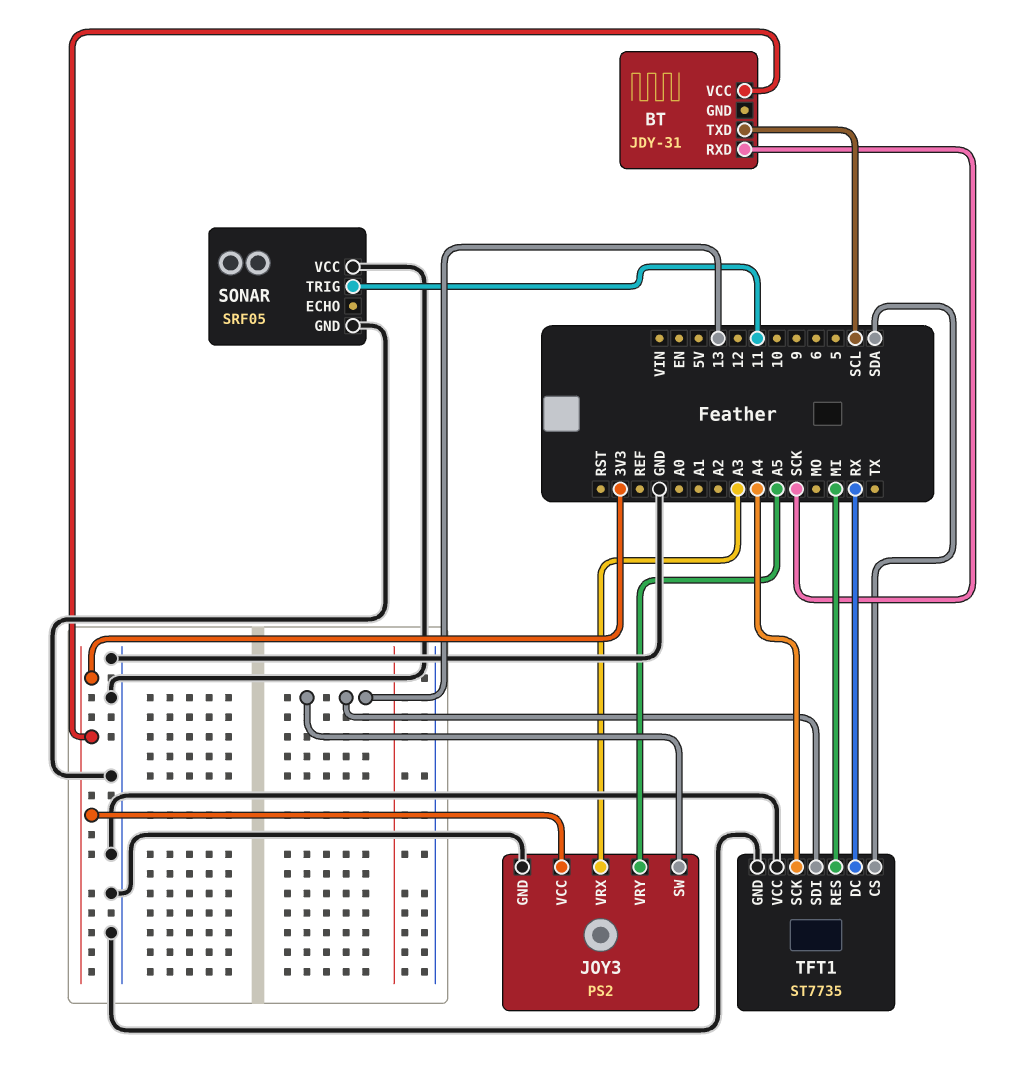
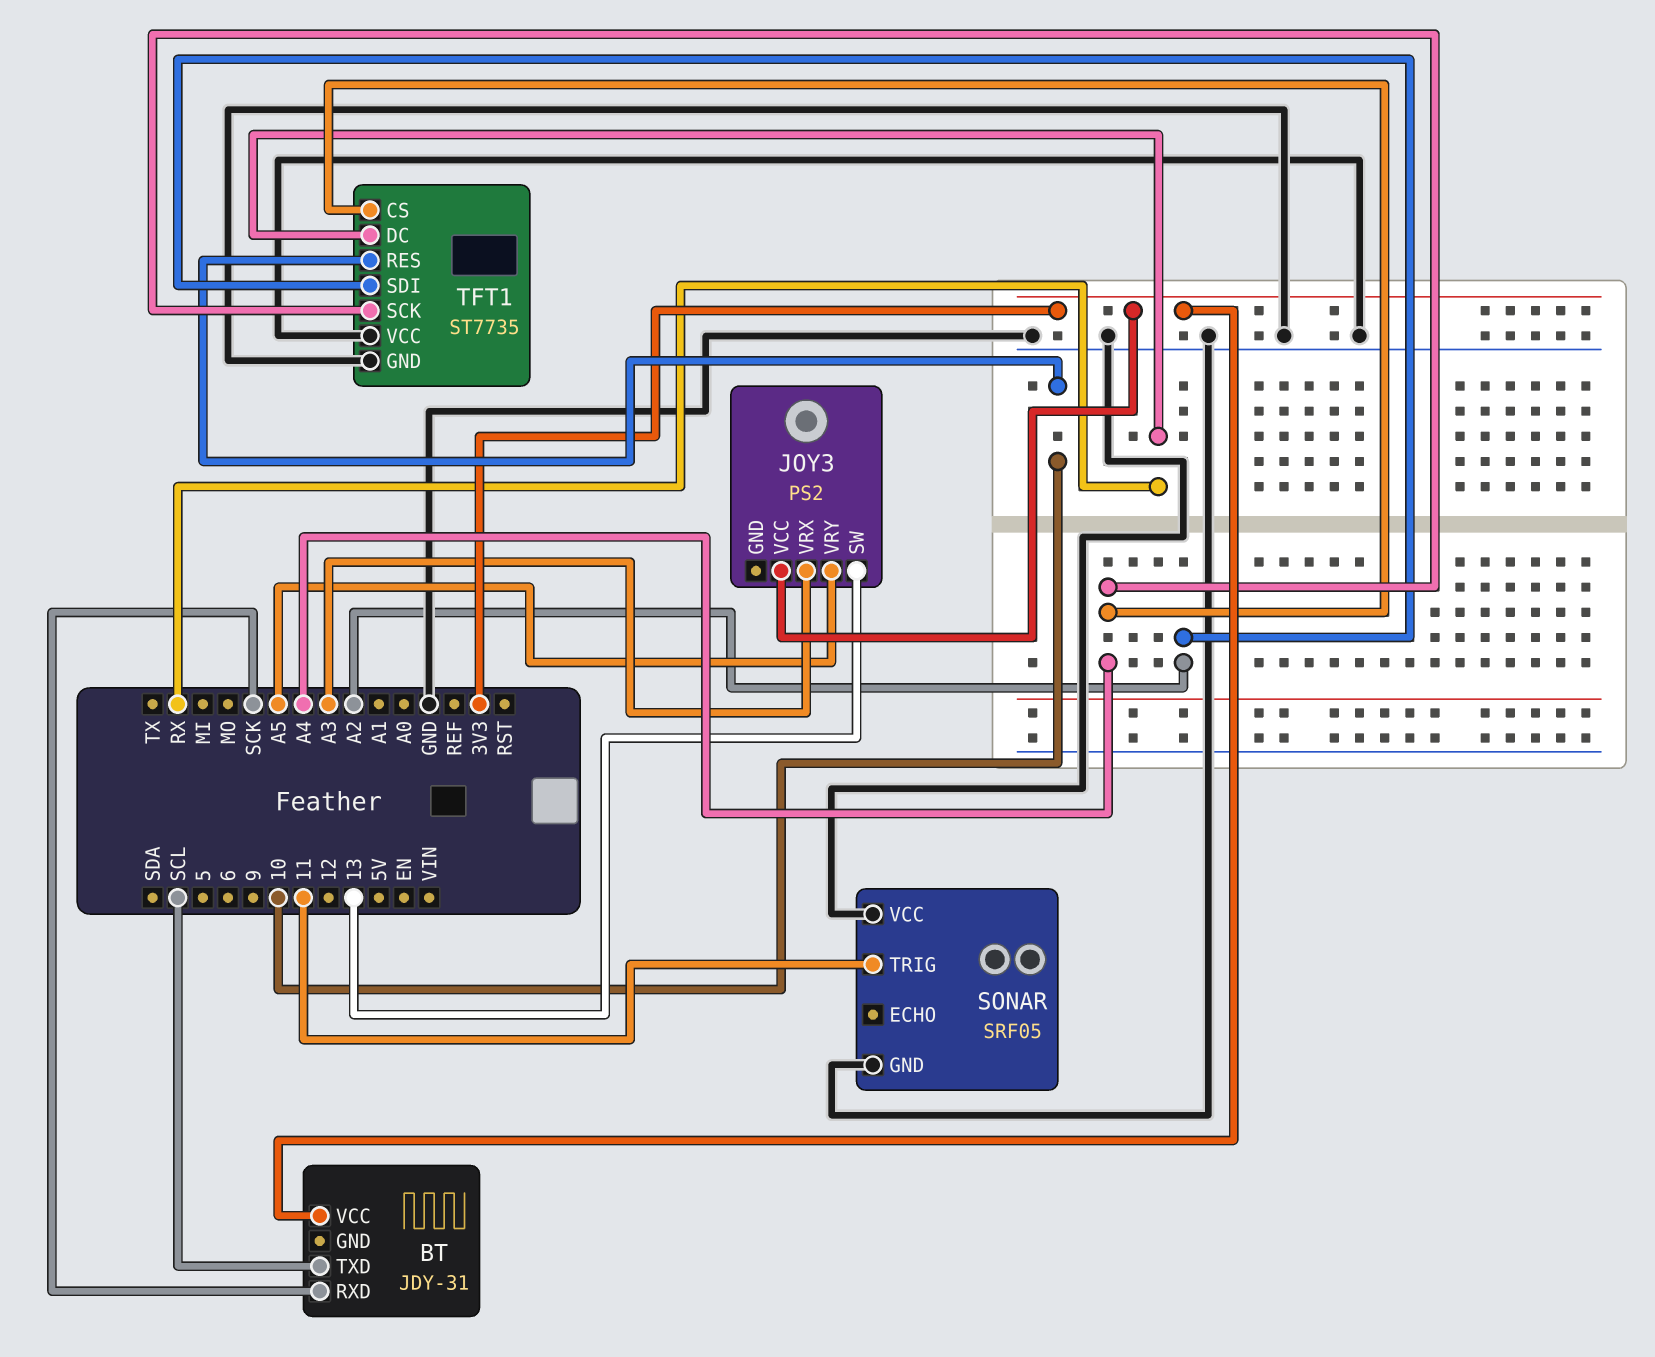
JOY3 pin GND: GND -> none
TFT1 pin CS: SDA -> A4
TFT1 pin RES: MI -> 10
TFT1 pin SDI: 13 -> A2

